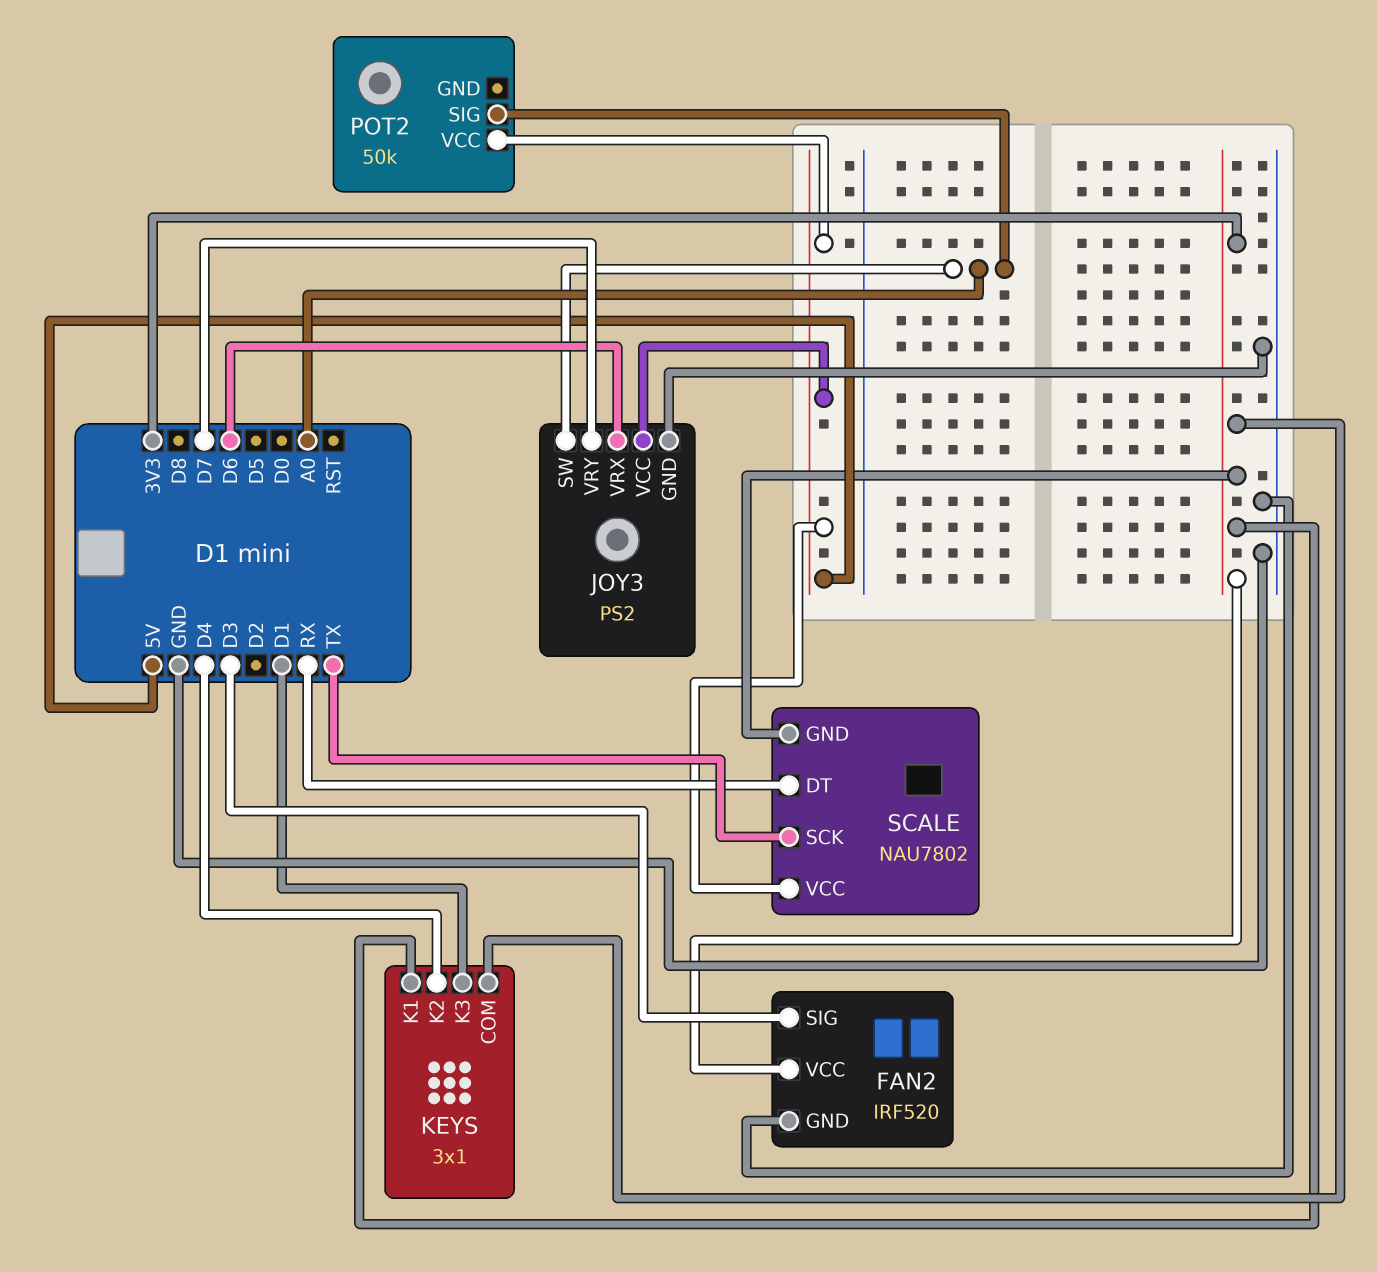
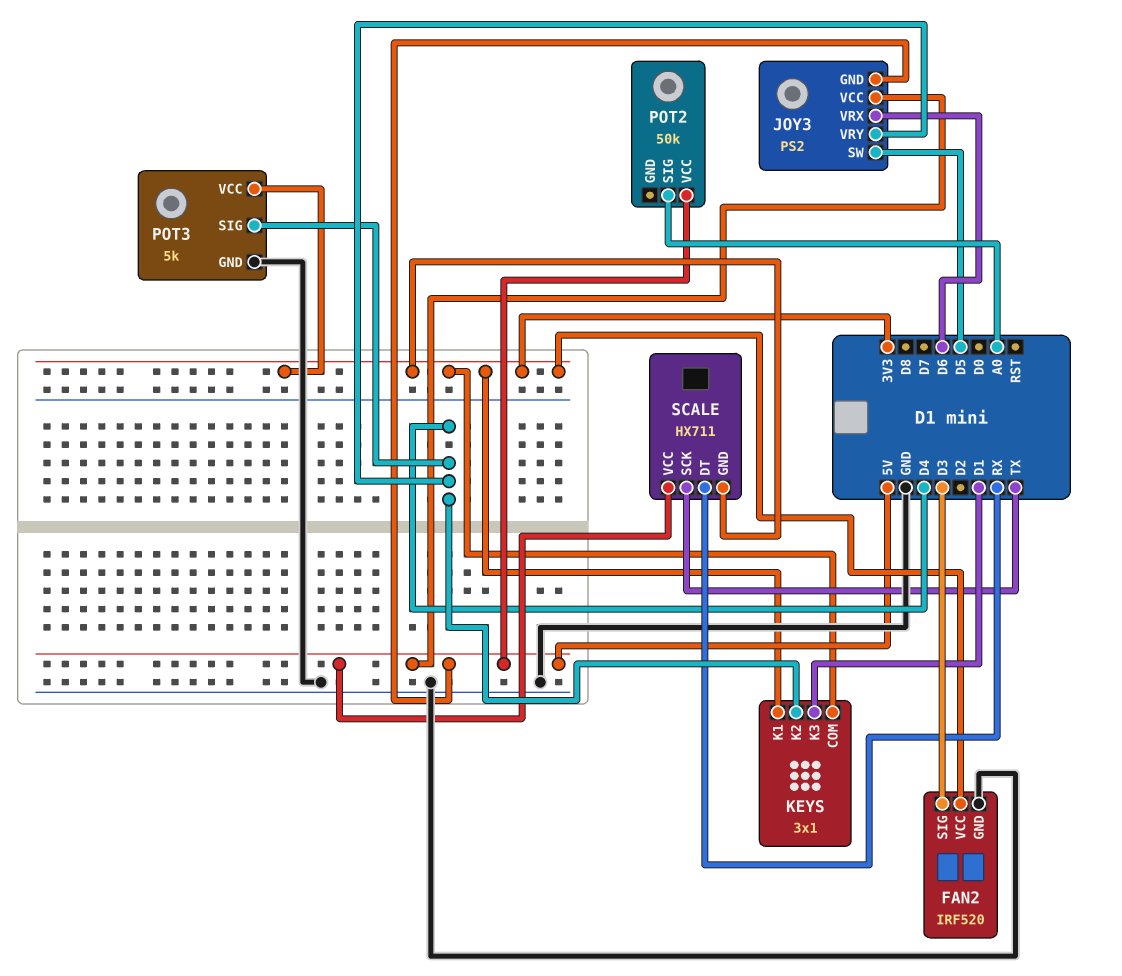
JOY3 pin GND: GND -> 5V
JOY3 pin SW: A0 -> D5
JOY3 pin VRY: D7 -> D4
POT3: none -> 5k
POT3 pin GND: none -> GND
POT3 pin SIG: none -> D4
POT3 pin VCC: none -> 3V3
SCALE: NAU7802 -> HX711

